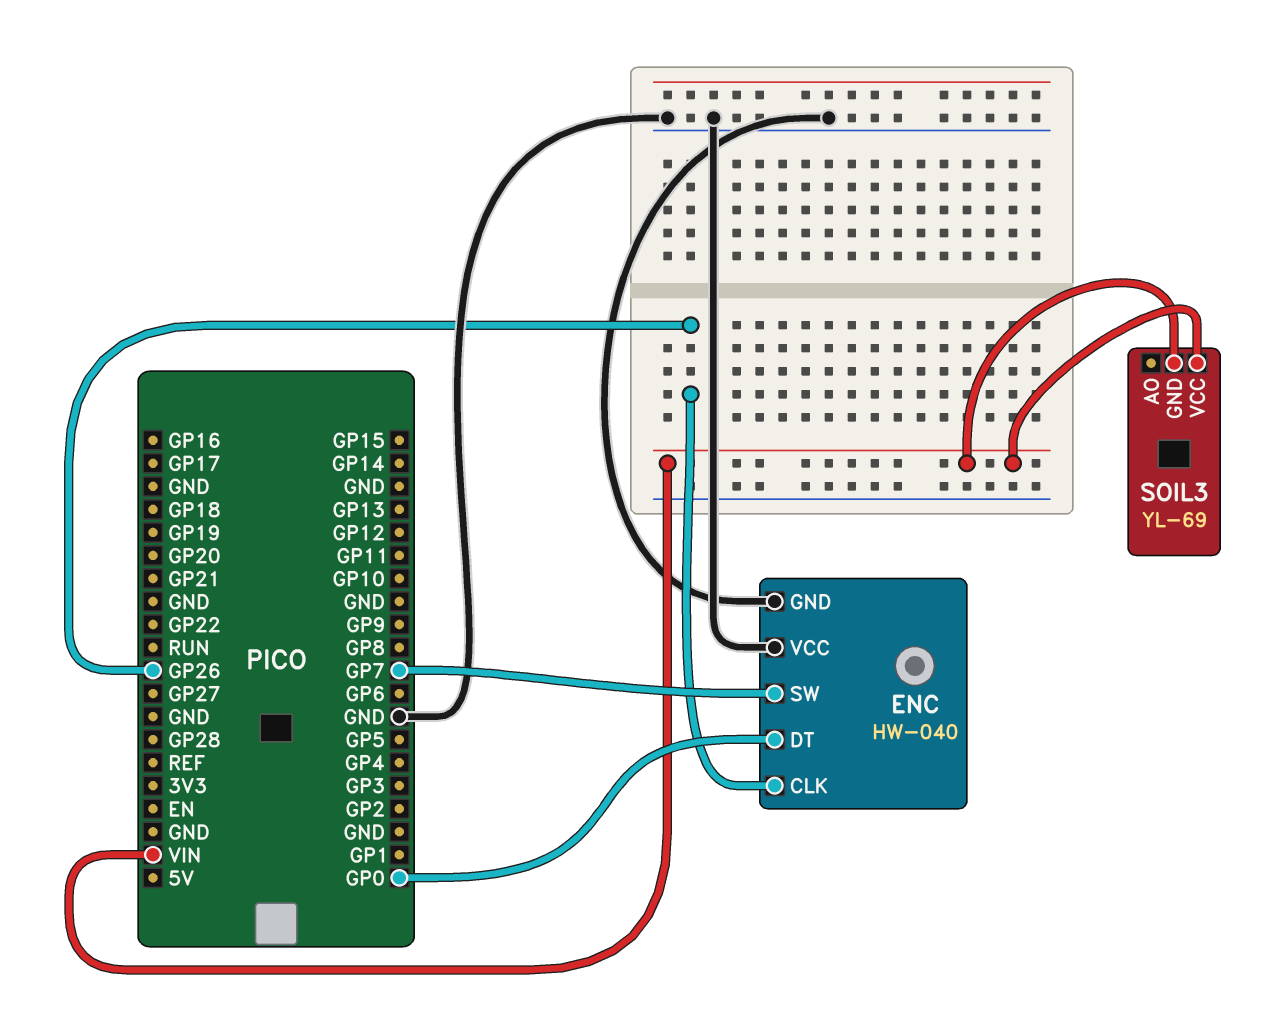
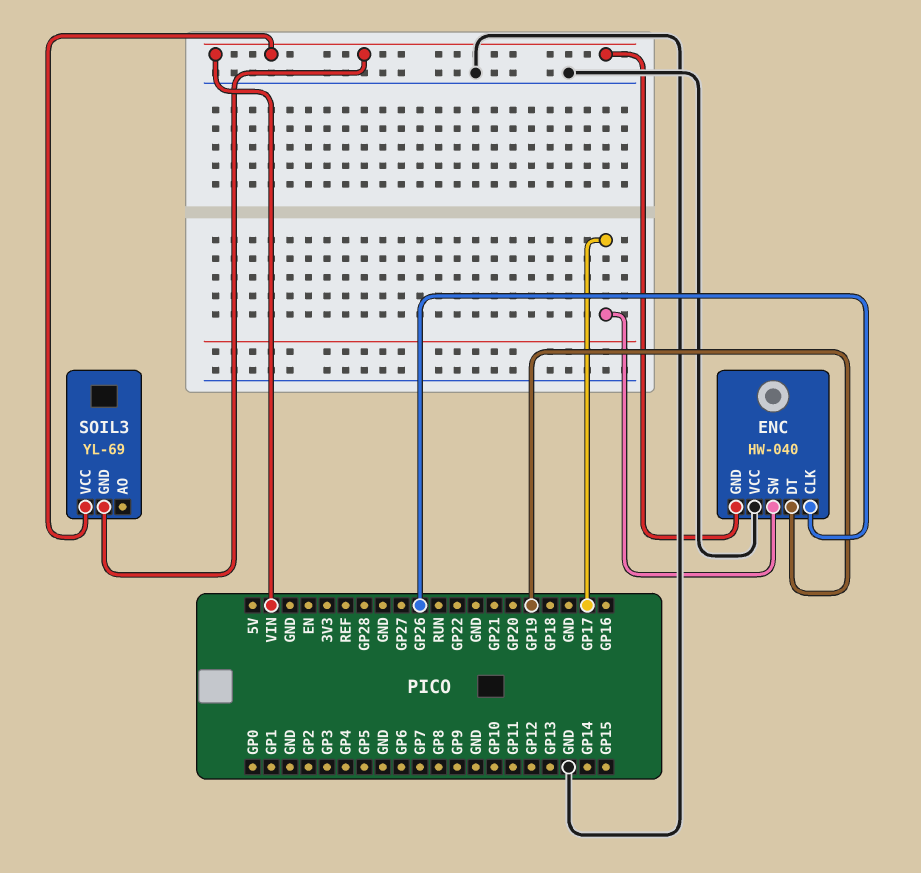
ENC pin DT: GP0 -> GP19
ENC pin GND: GND -> VIN
ENC pin SW: GP7 -> GP17

